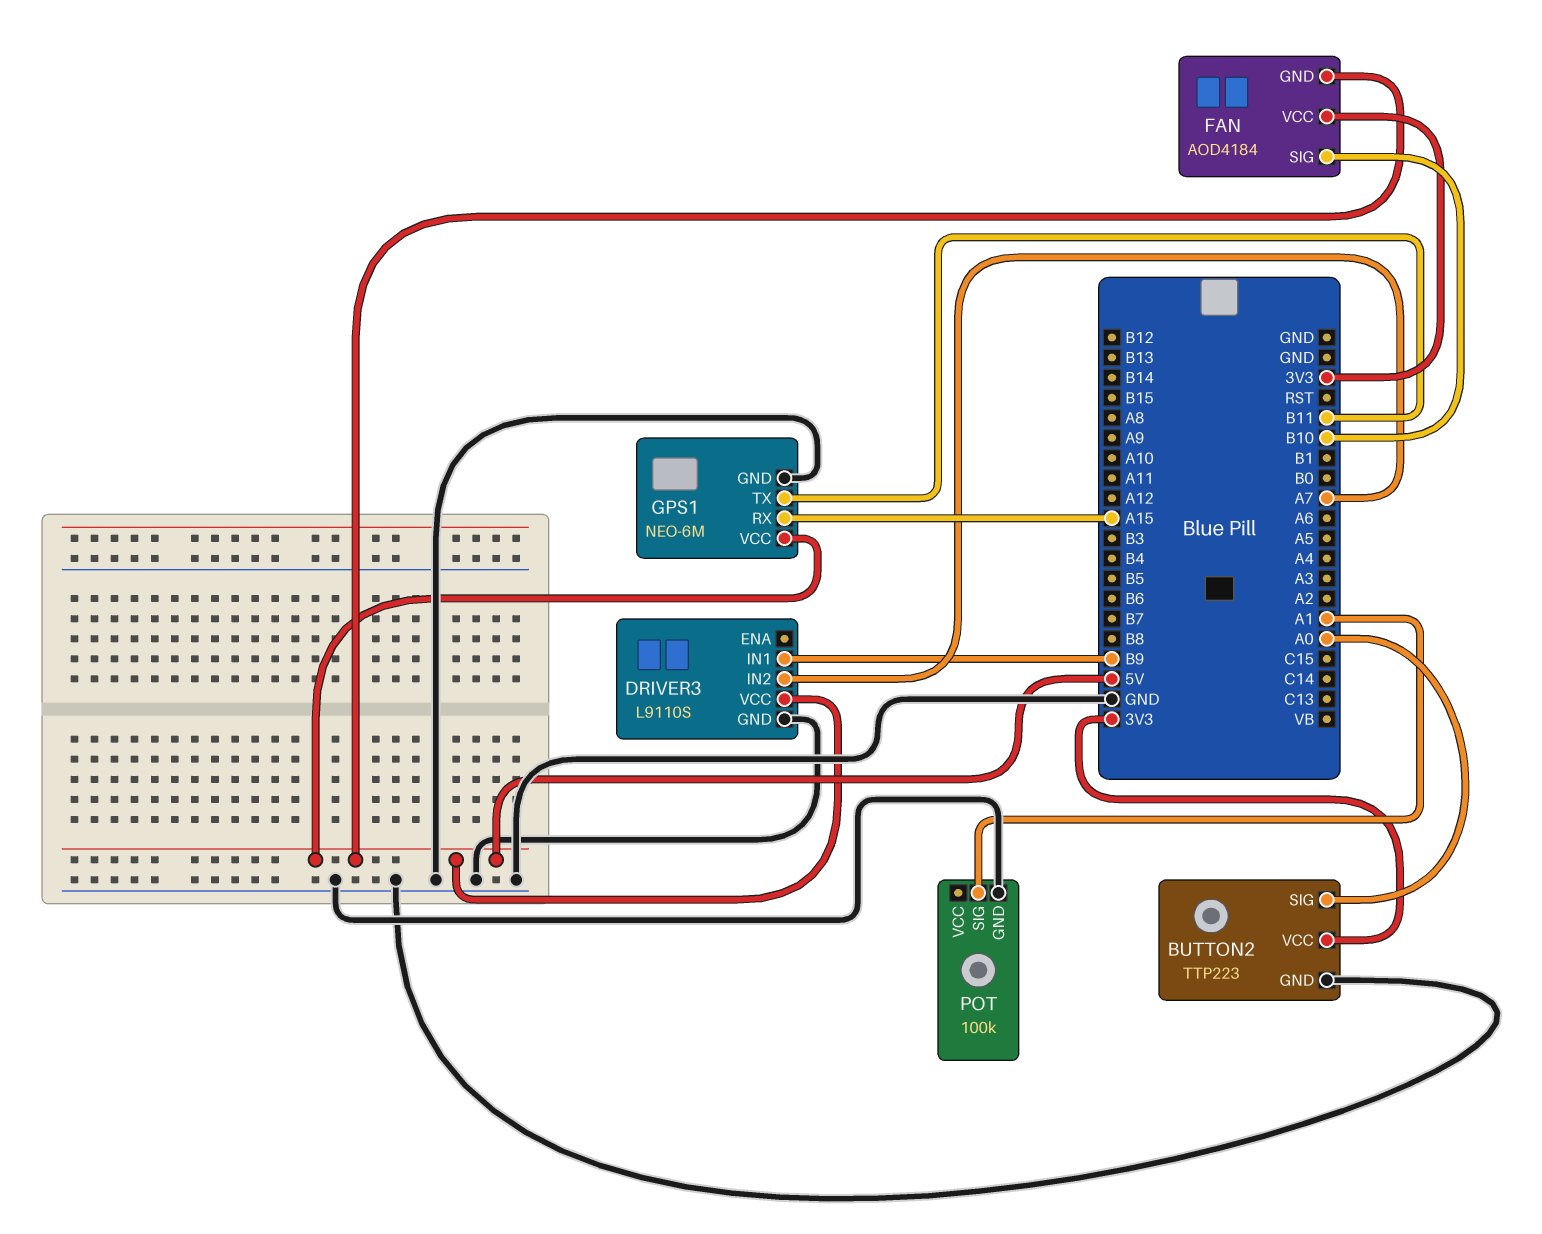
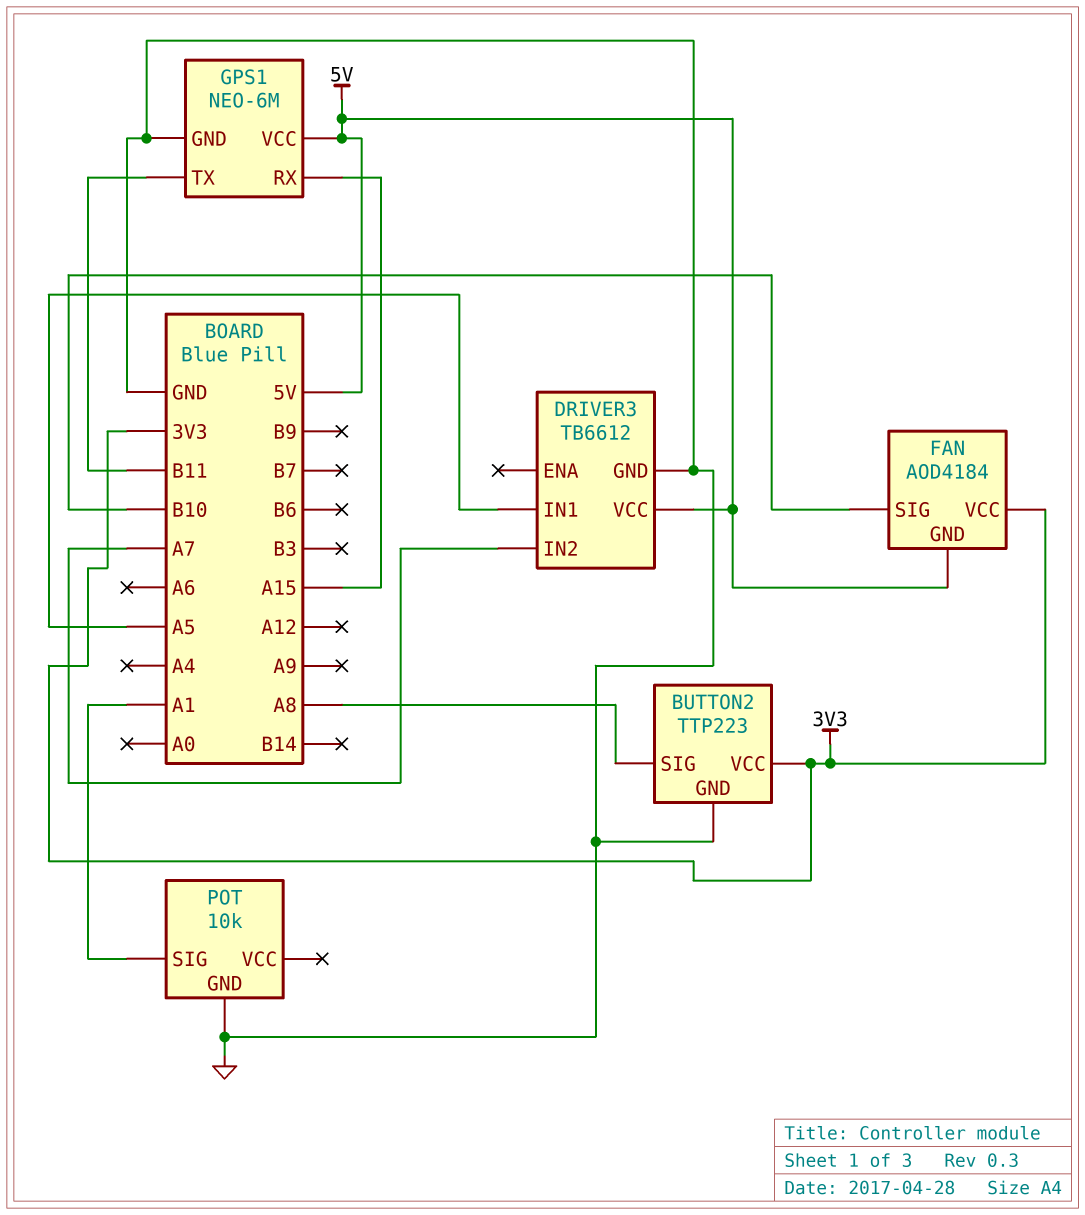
BUTTON2 pin SIG: A0 -> A8
DRIVER3: L9110S -> TB6612
DRIVER3 pin IN1: B9 -> A5
POT: 100k -> 10k

